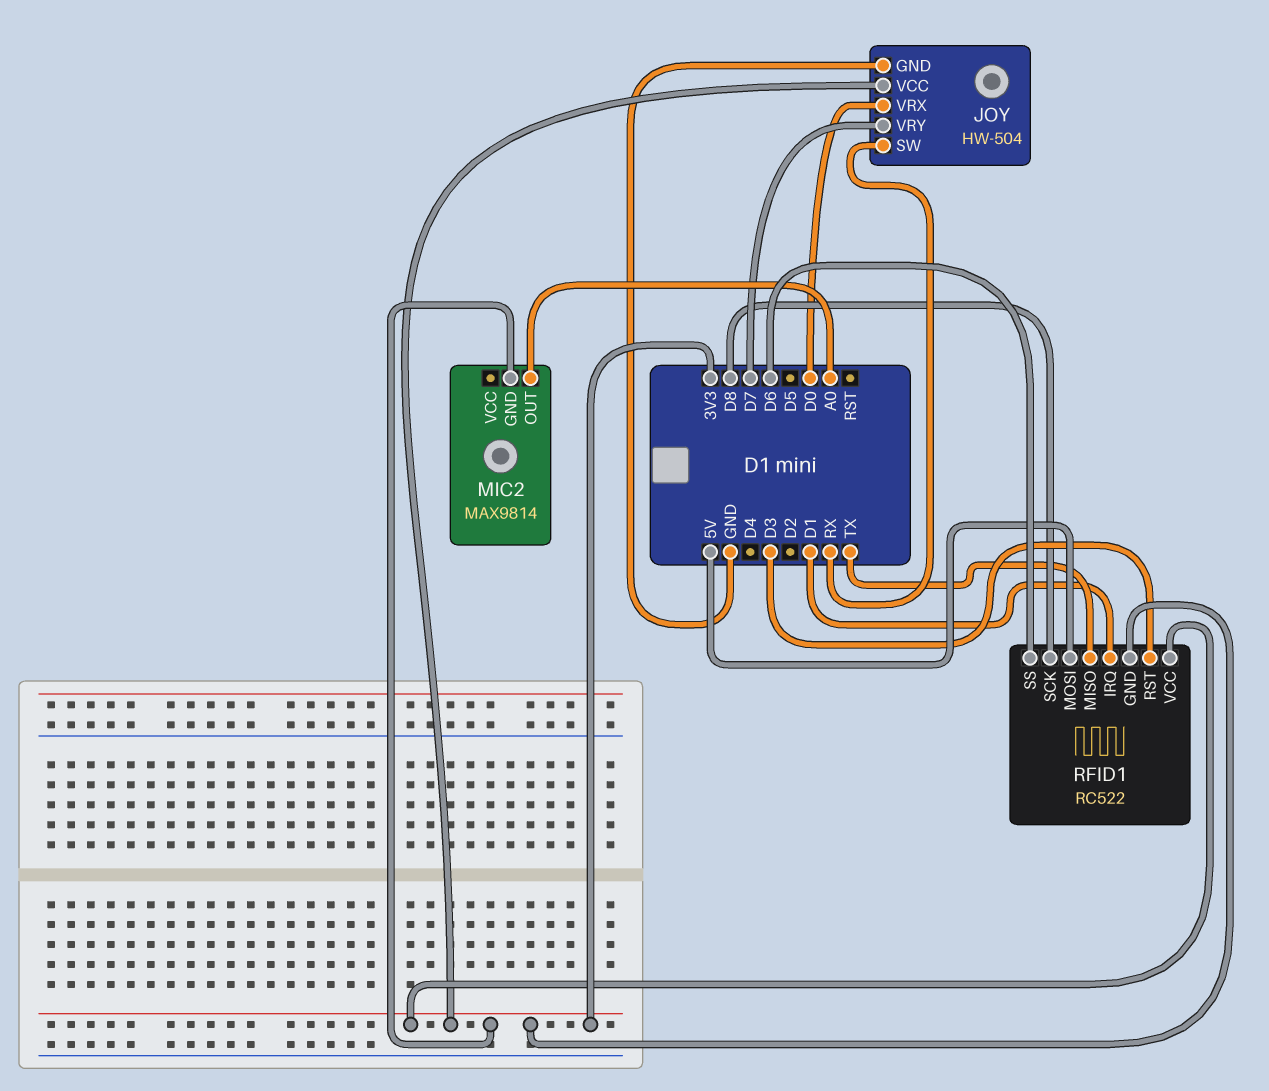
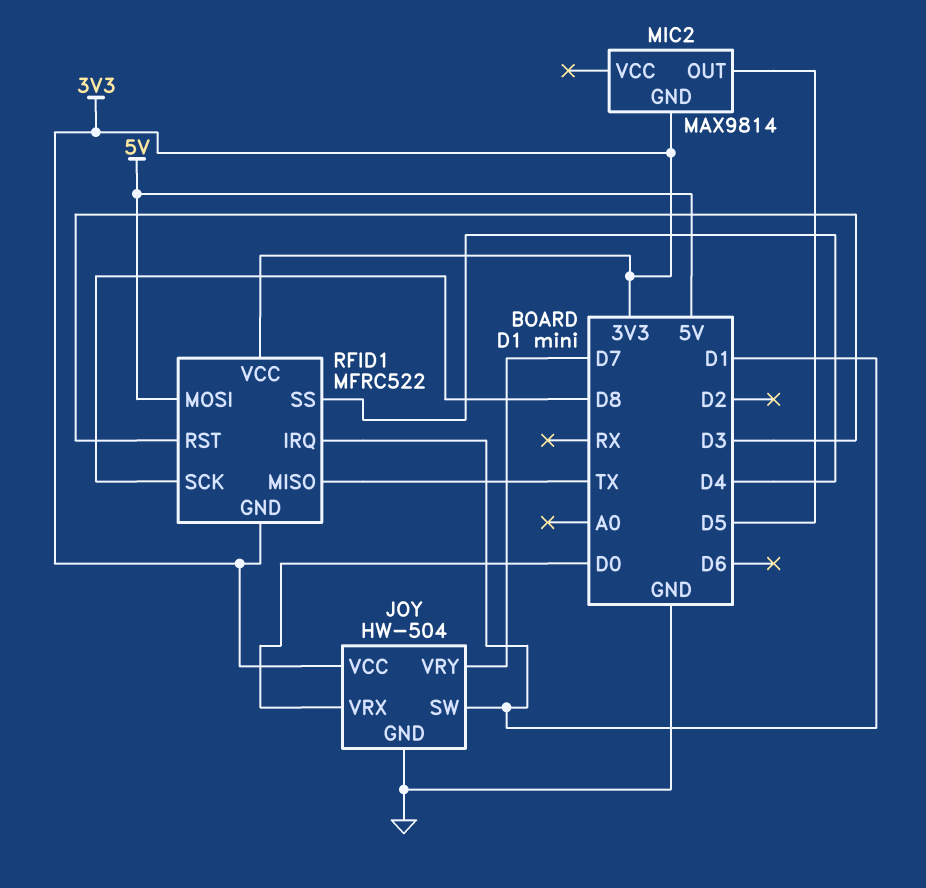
JOY pin SW: RX -> D1
MIC2 pin OUT: A0 -> D5
RFID1: RC522 -> MFRC522
RFID1 pin SS: D6 -> D4

